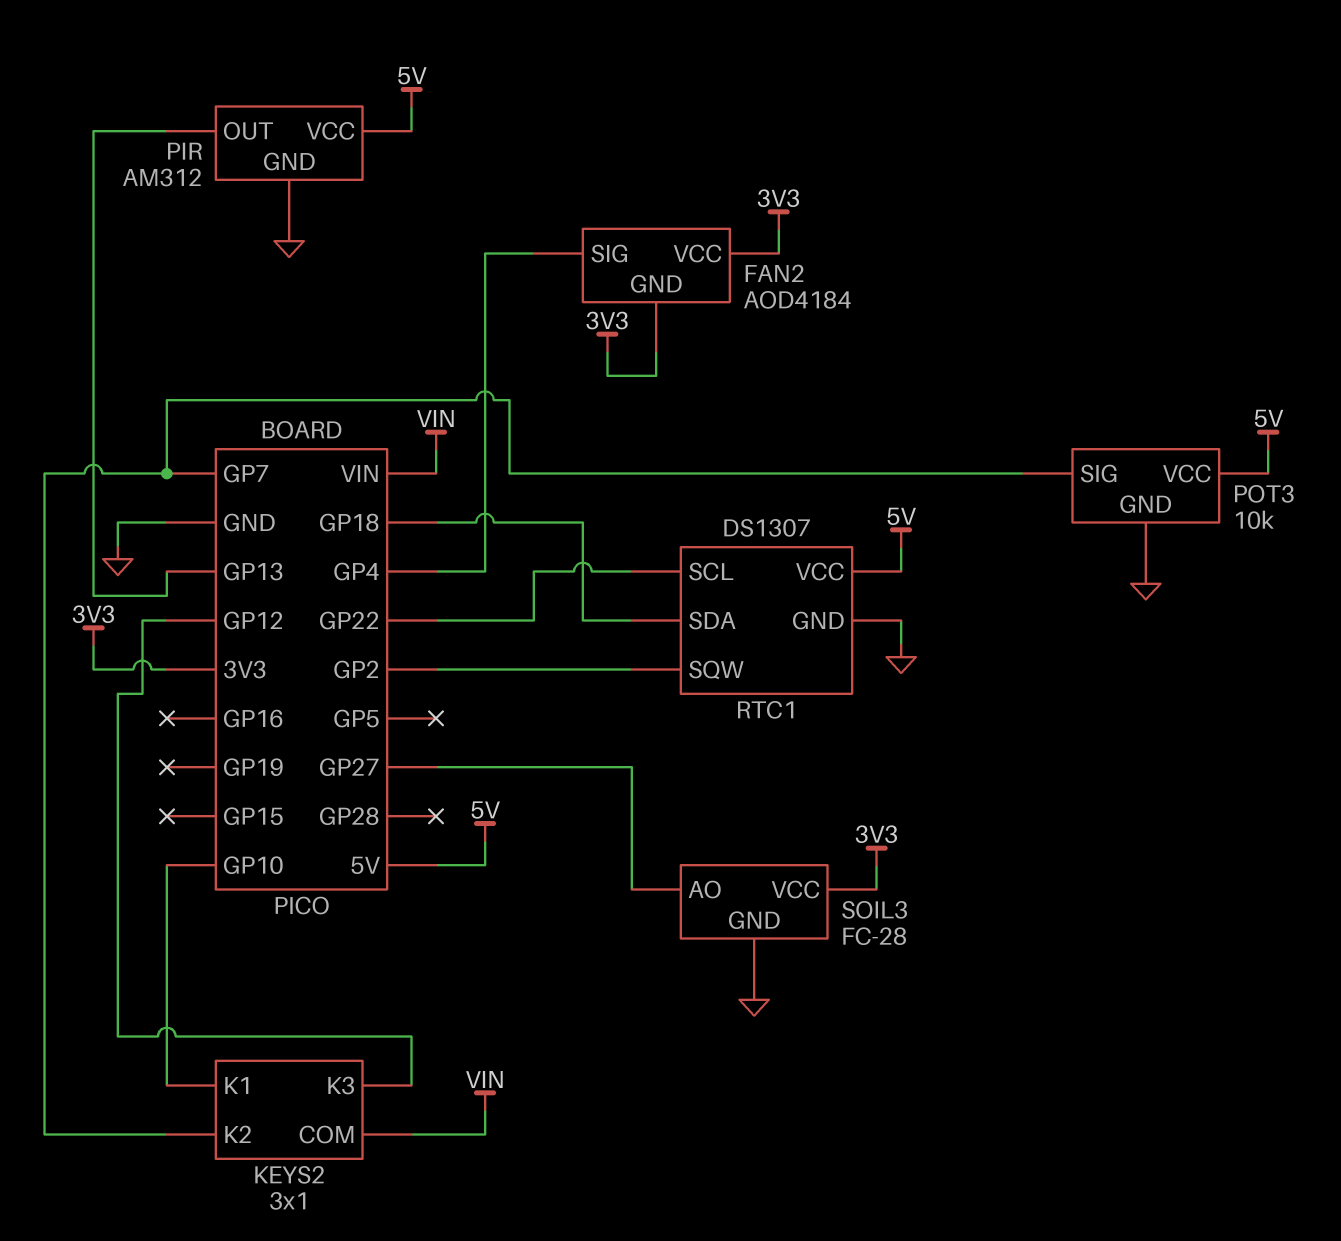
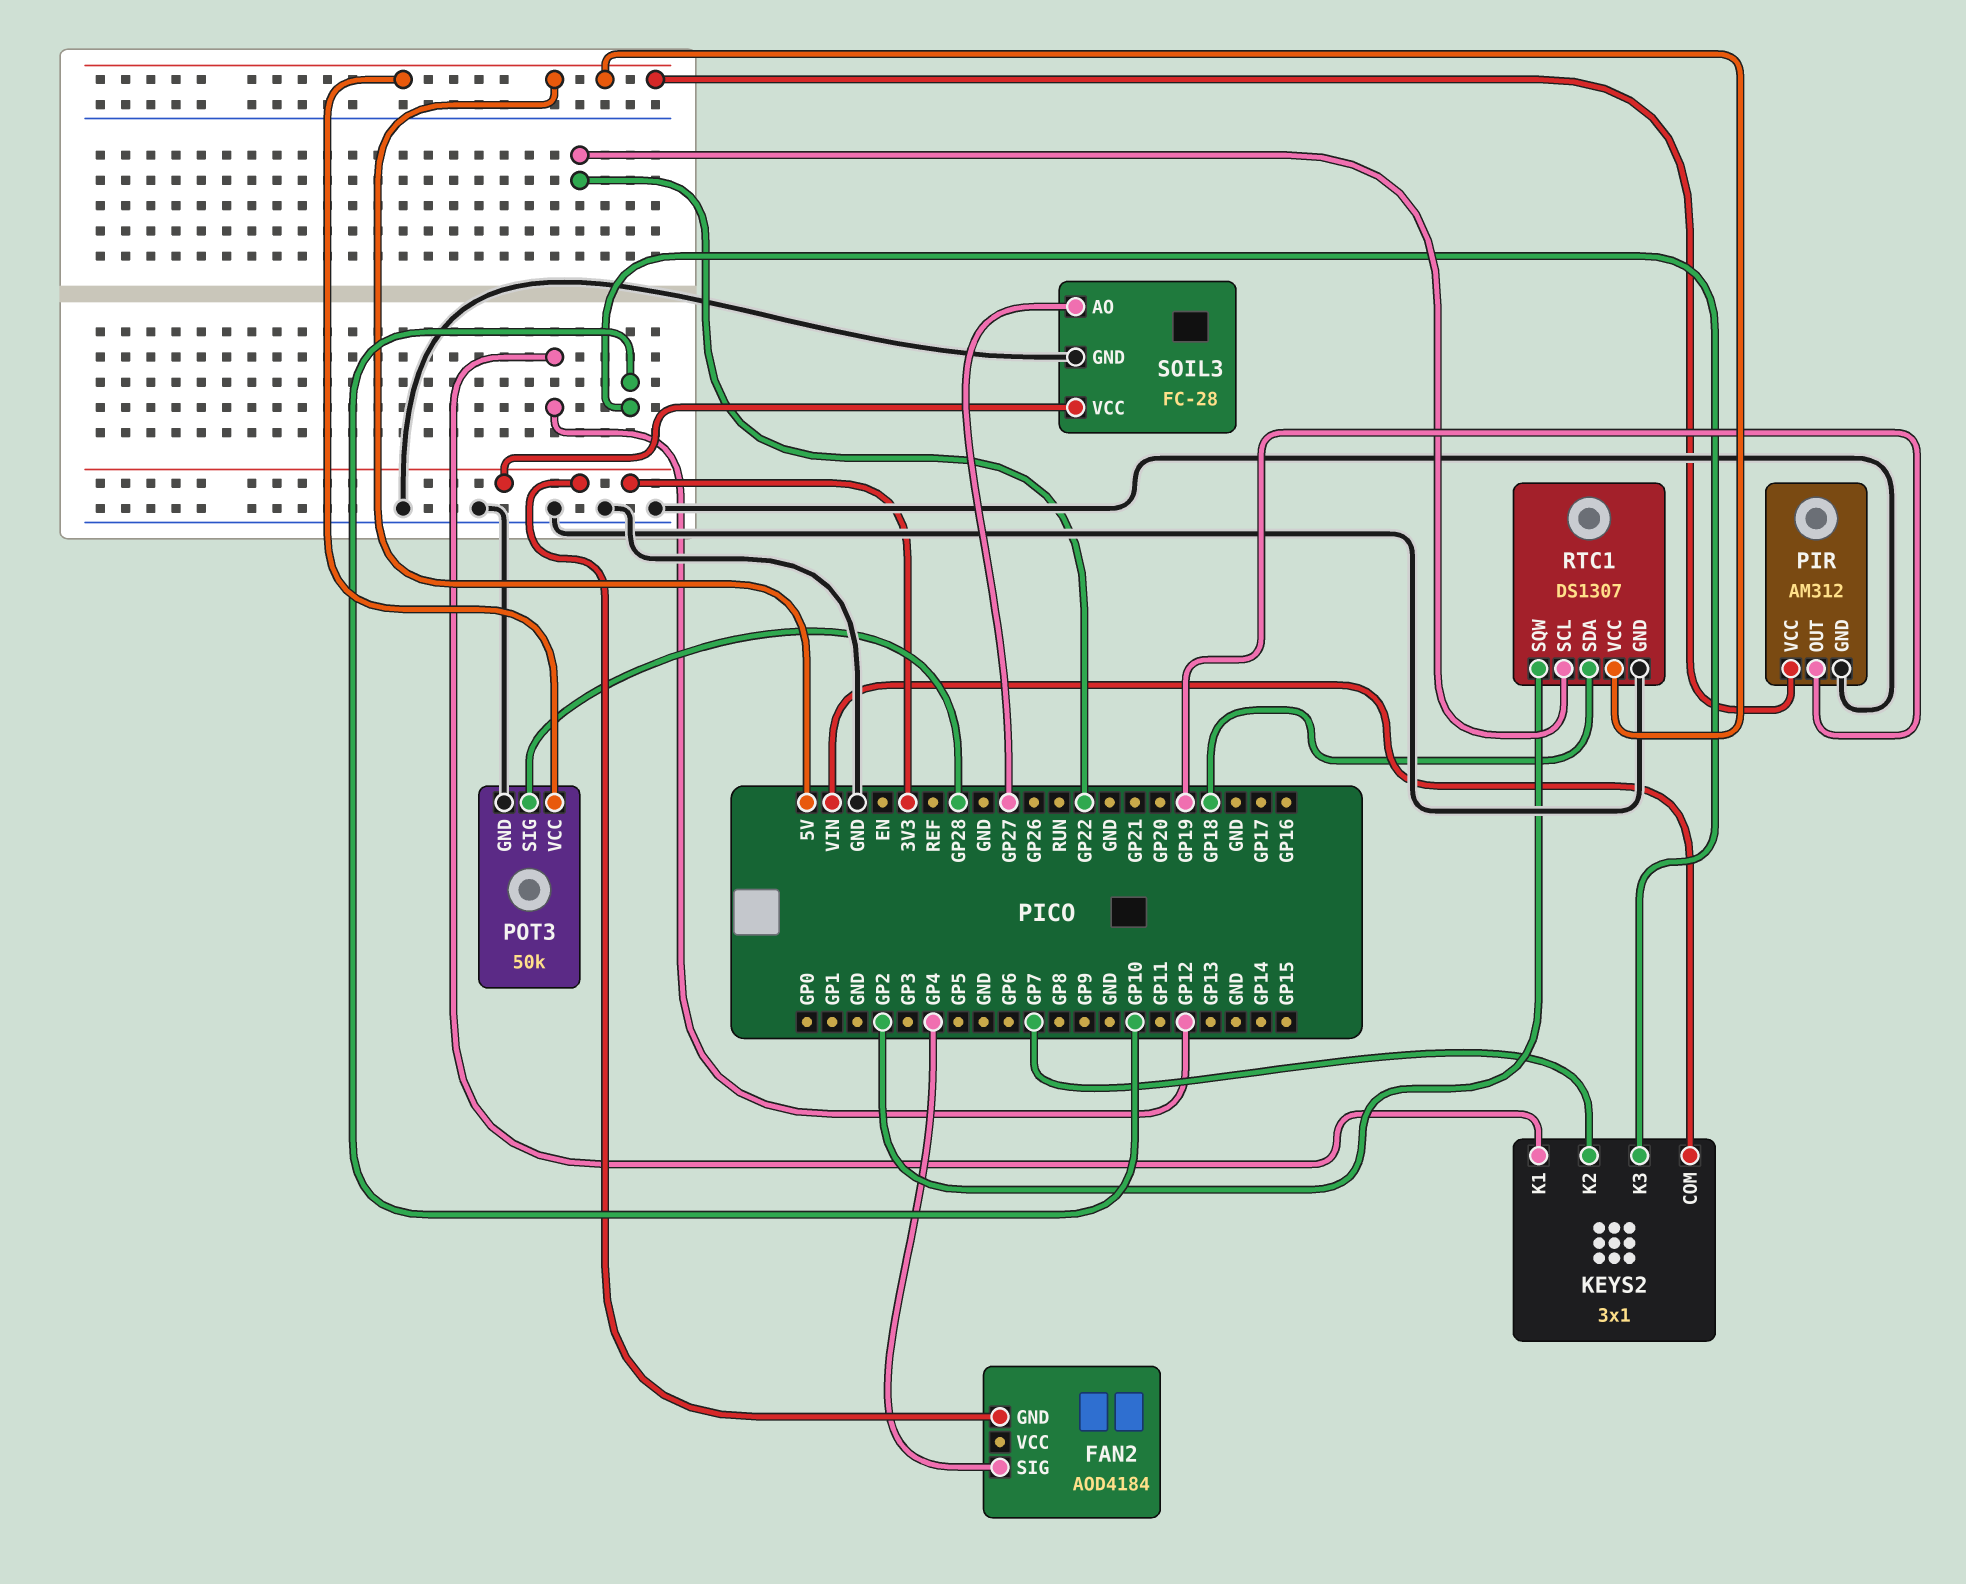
FAN2 pin VCC: 3V3 -> none
KEYS2 pin K1: GP10 -> GP12
KEYS2 pin K3: GP12 -> GP10
PIR pin OUT: GP13 -> GP19
POT3: 10k -> 50k
POT3 pin SIG: GP7 -> GP28

